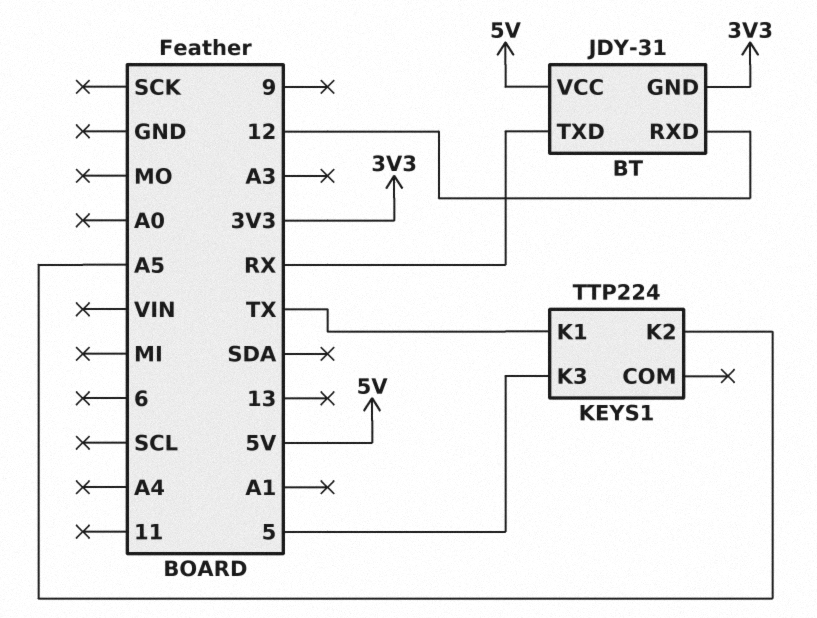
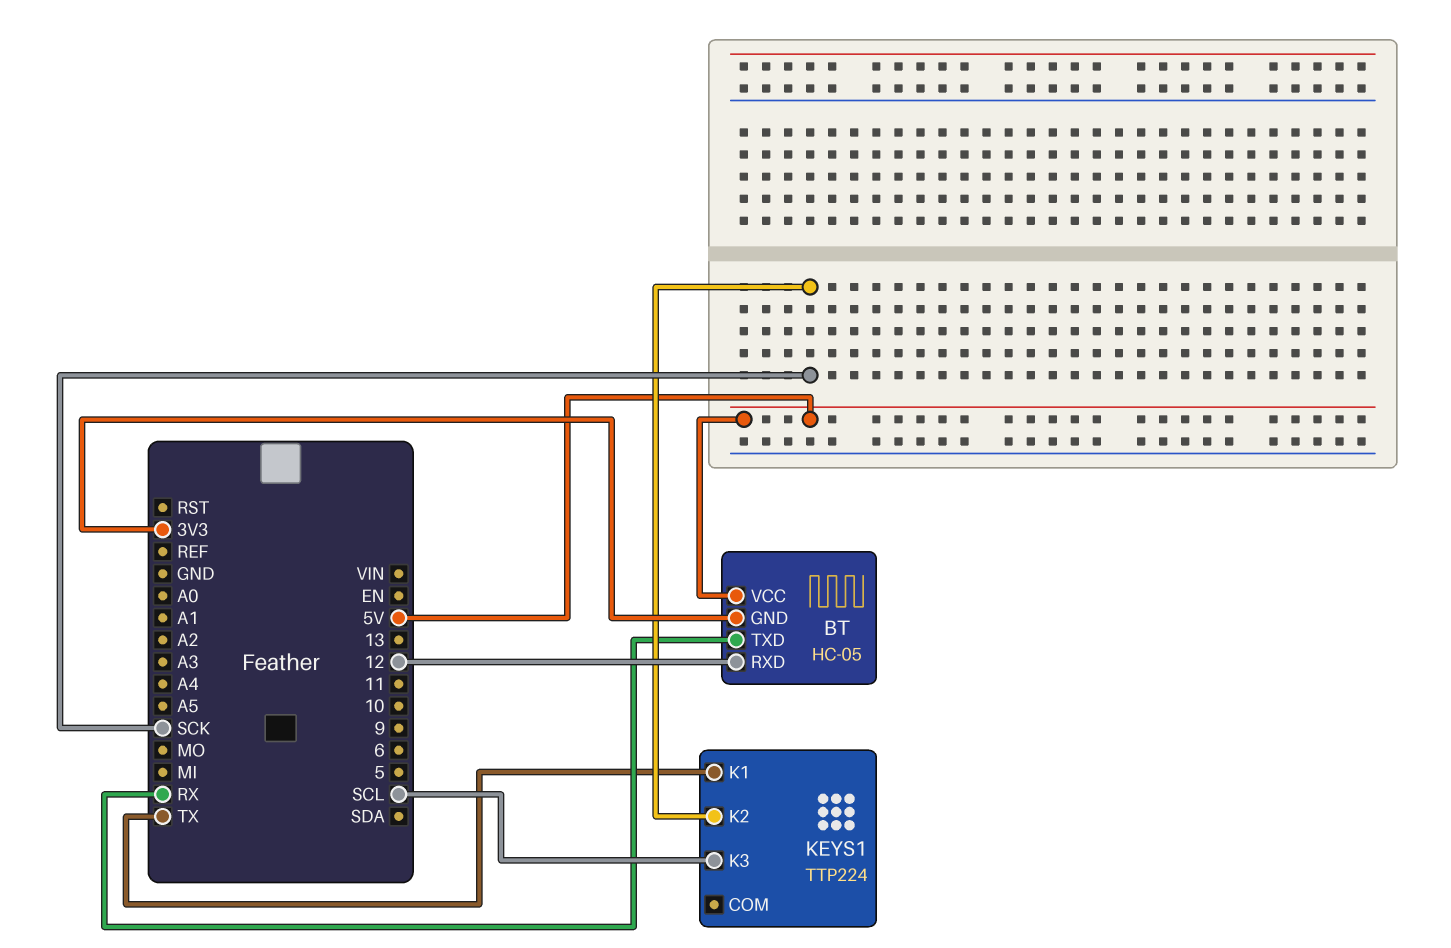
BT: JDY-31 -> HC-05
KEYS1 pin K2: A5 -> SCK
KEYS1 pin K3: 5 -> SCL

